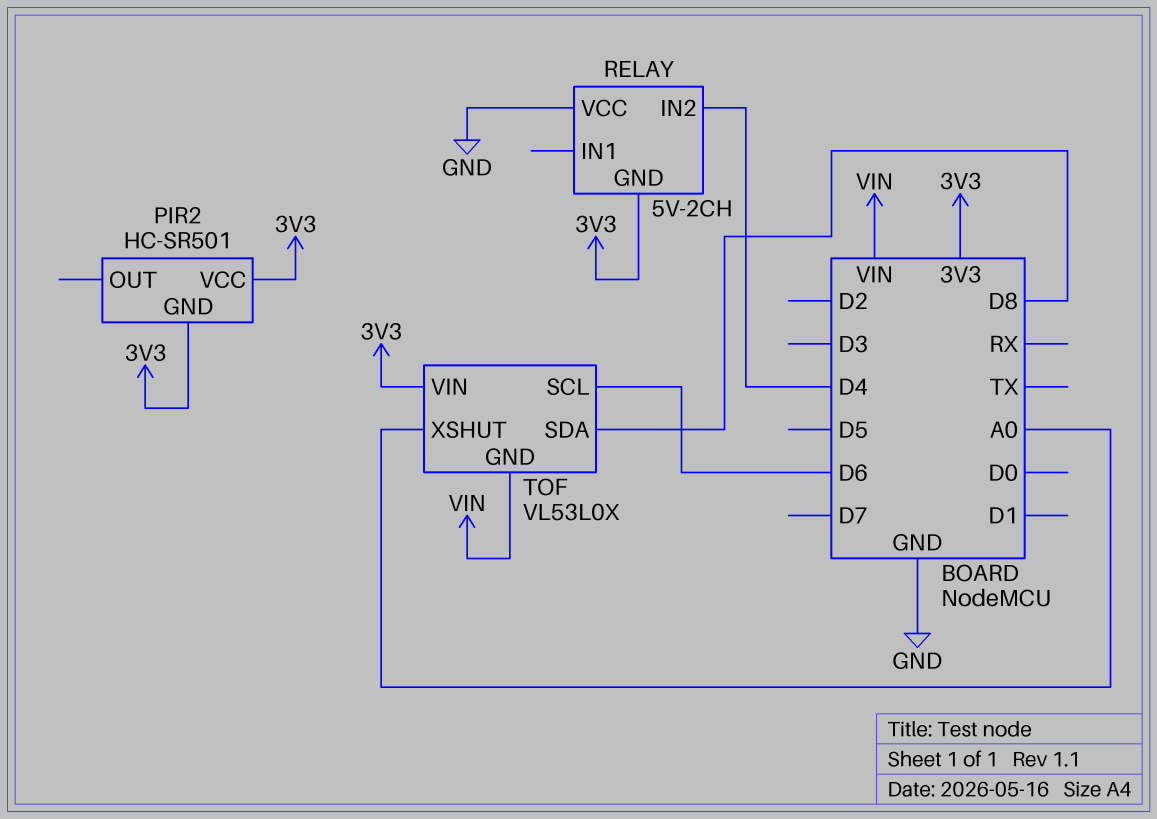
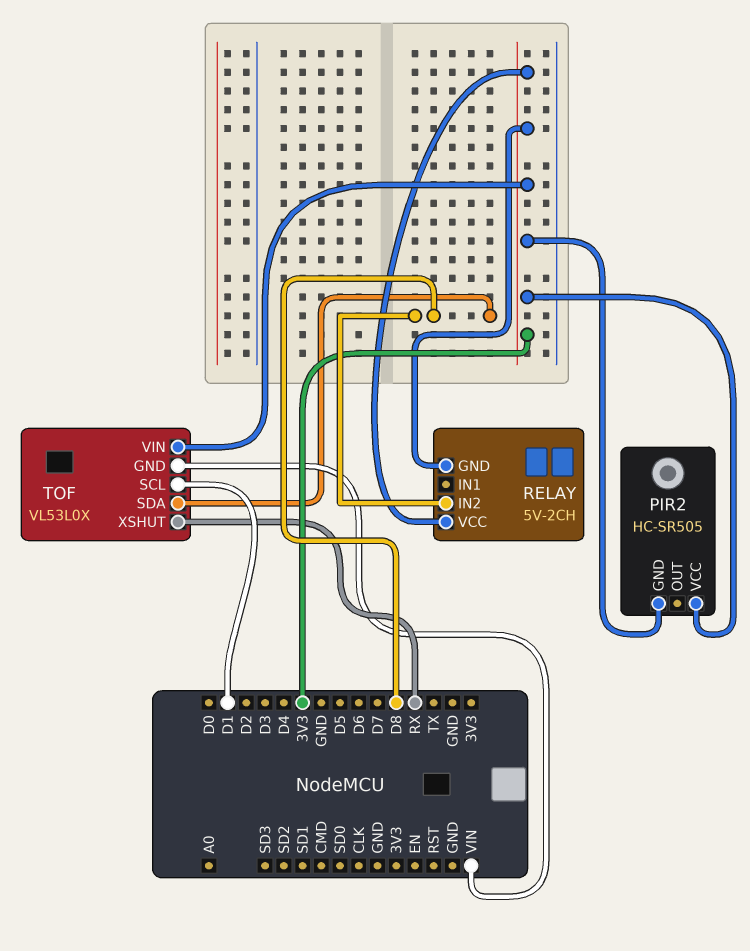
PIR2: HC-SR501 -> HC-SR505
RELAY pin IN2: D4 -> D8
RELAY pin VCC: GND -> 3V3
TOF pin SCL: D6 -> D1
TOF pin XSHUT: A0 -> RX

